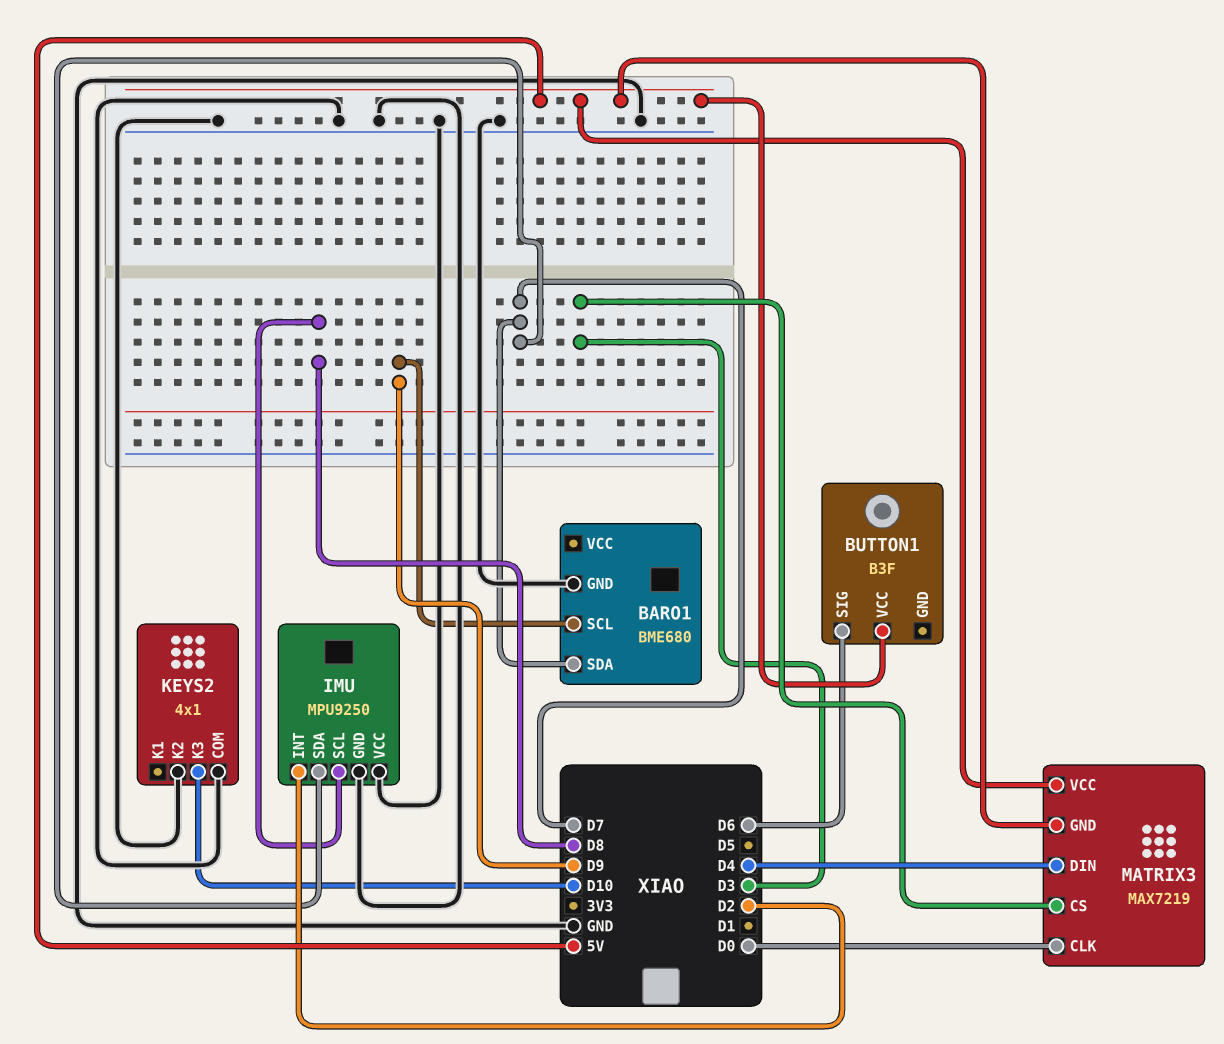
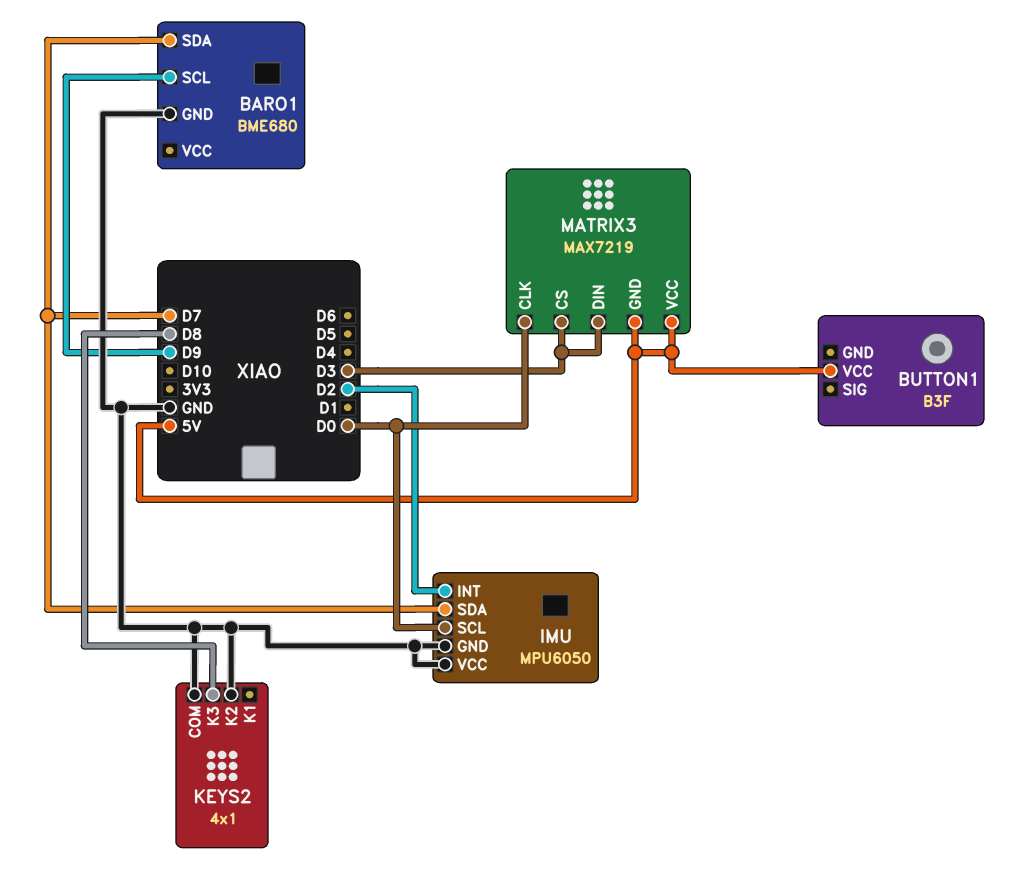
BUTTON1 pin SIG: D6 -> none
IMU: MPU9250 -> MPU6050
IMU pin SCL: D8 -> D0
KEYS2 pin K3: D10 -> D8
MATRIX3 pin DIN: D4 -> D3

